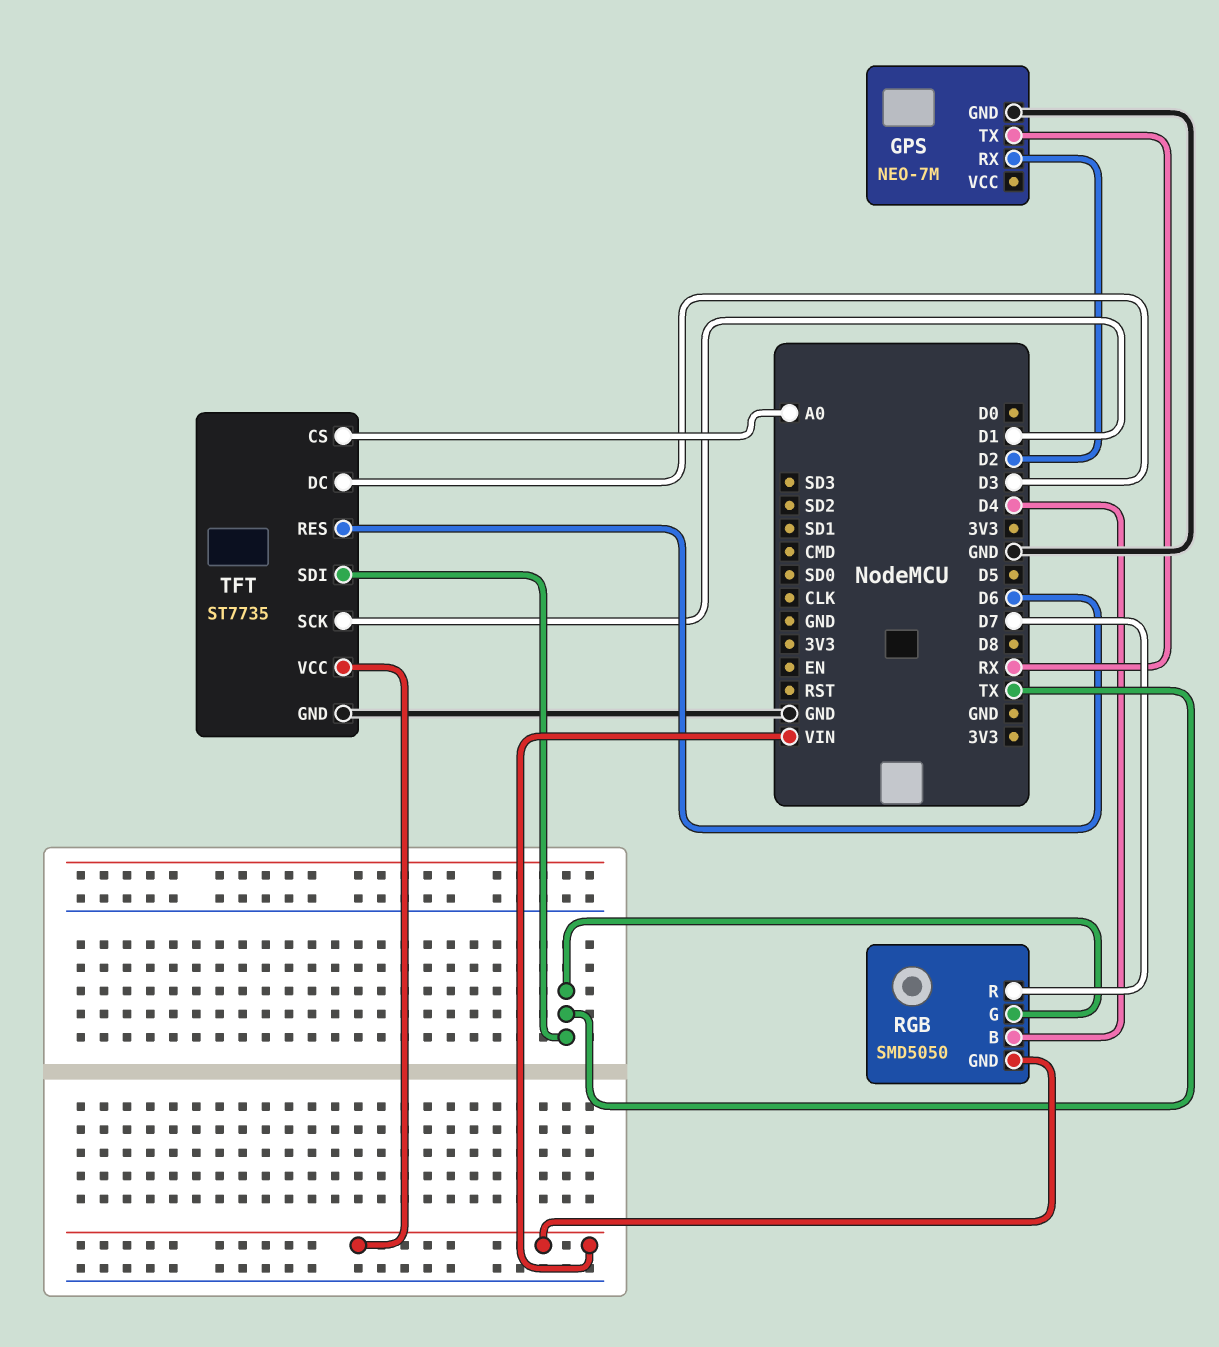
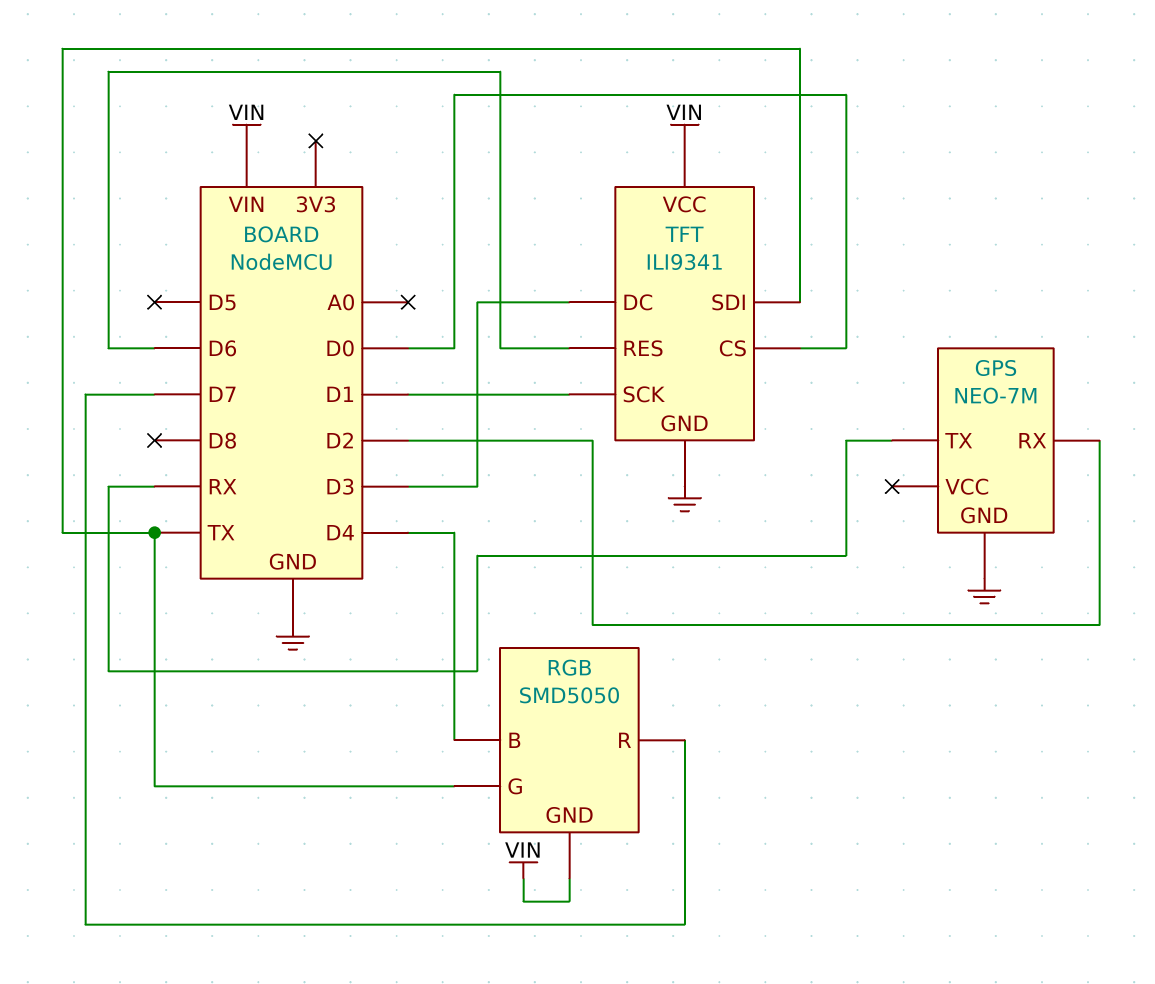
TFT: ST7735 -> ILI9341
TFT pin CS: A0 -> D0

